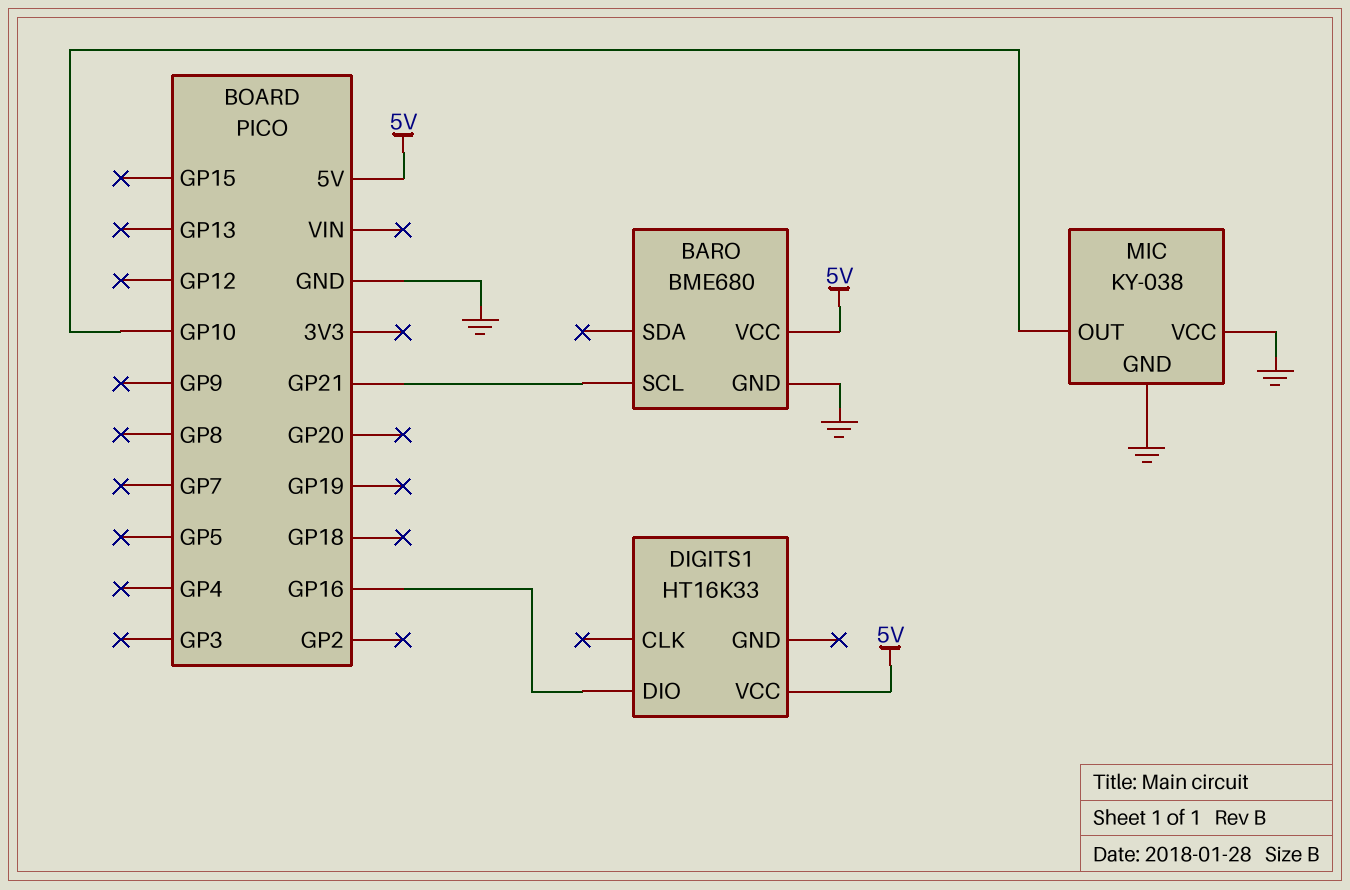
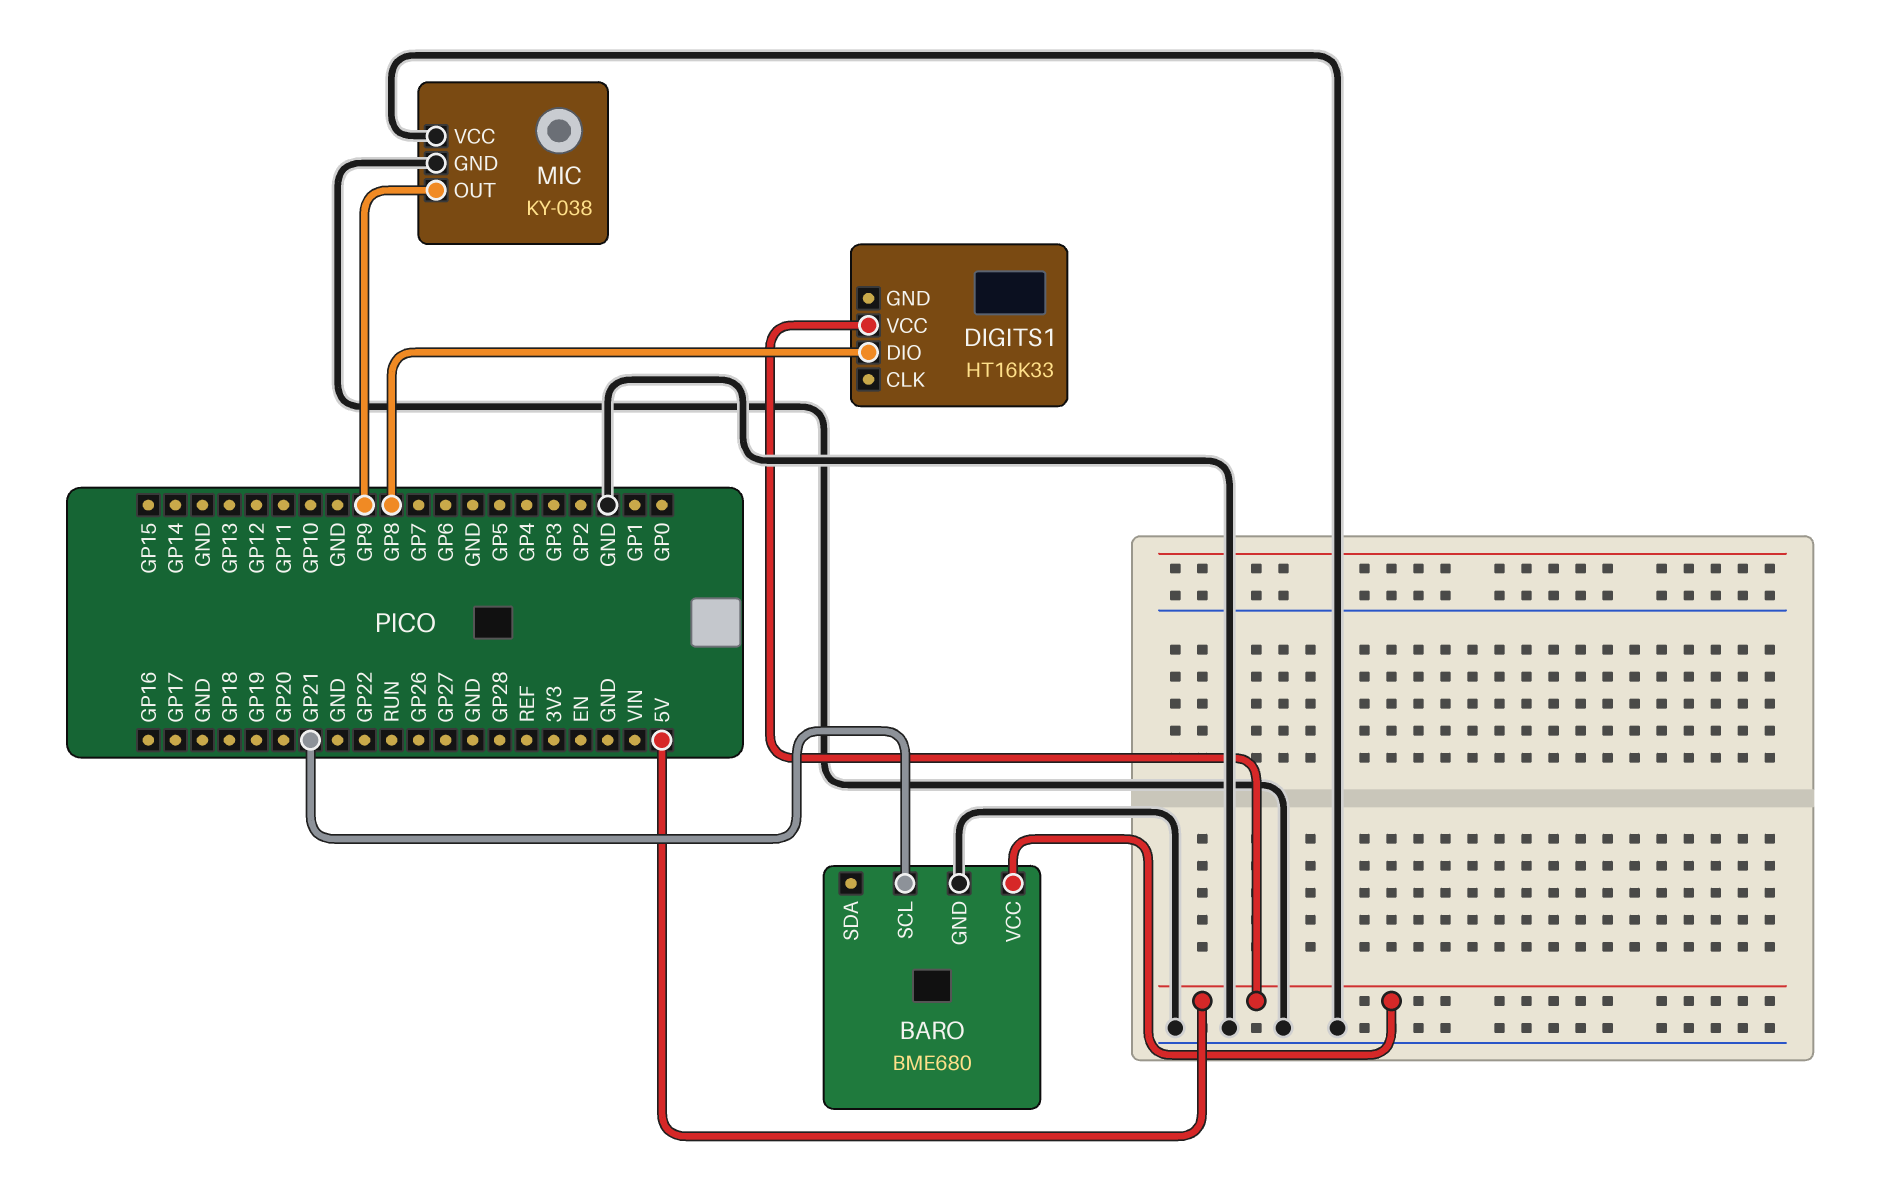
DIGITS1 pin DIO: GP16 -> GP8
MIC pin OUT: GP10 -> GP9

